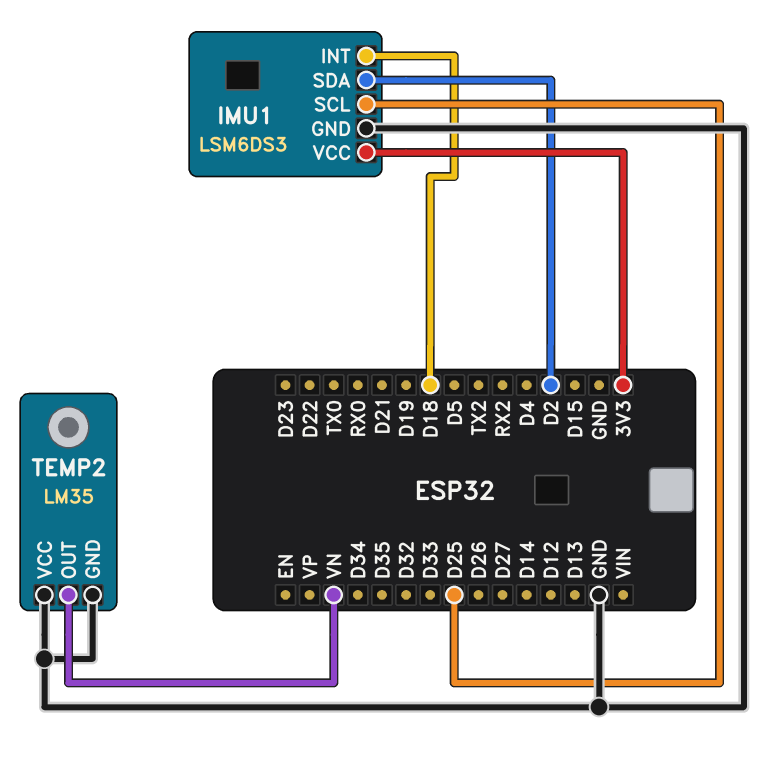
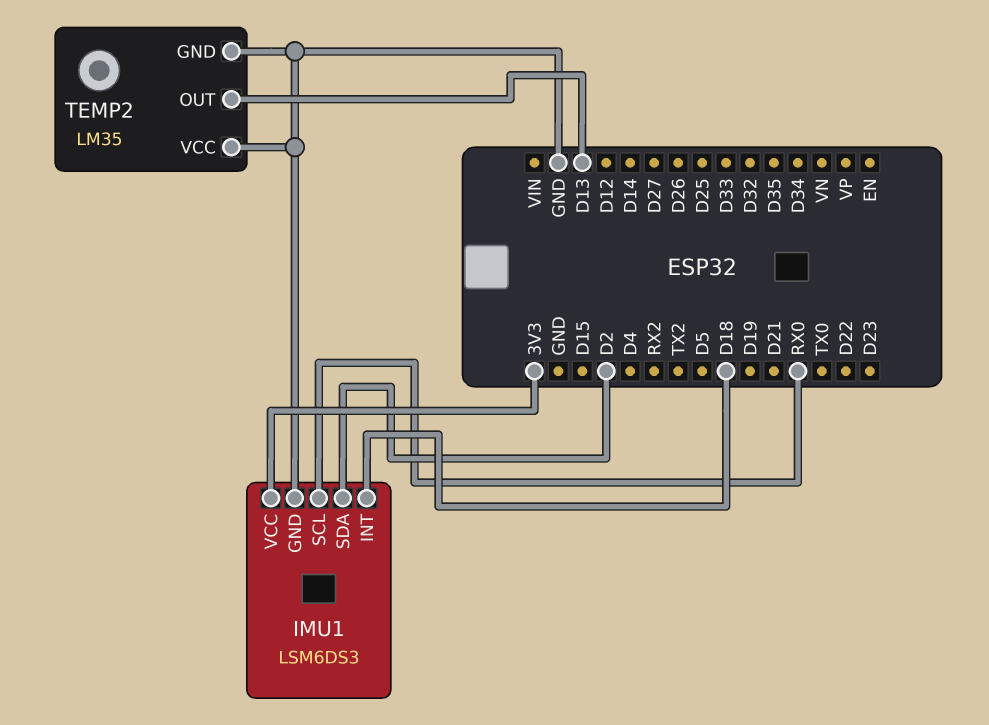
IMU1 pin SCL: D25 -> RX0
TEMP2 pin OUT: VN -> D13

